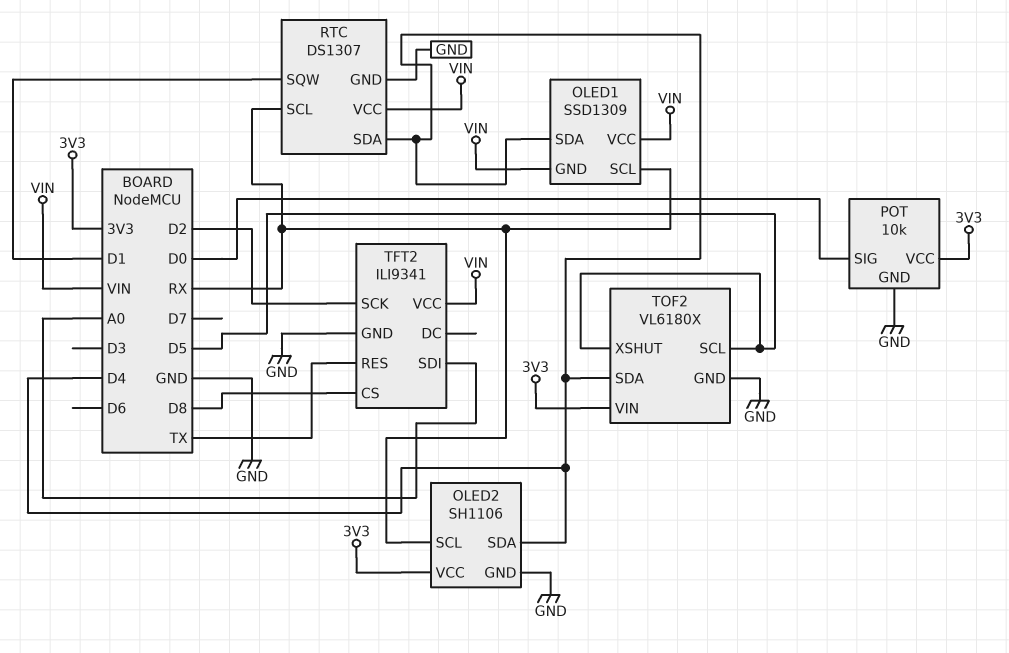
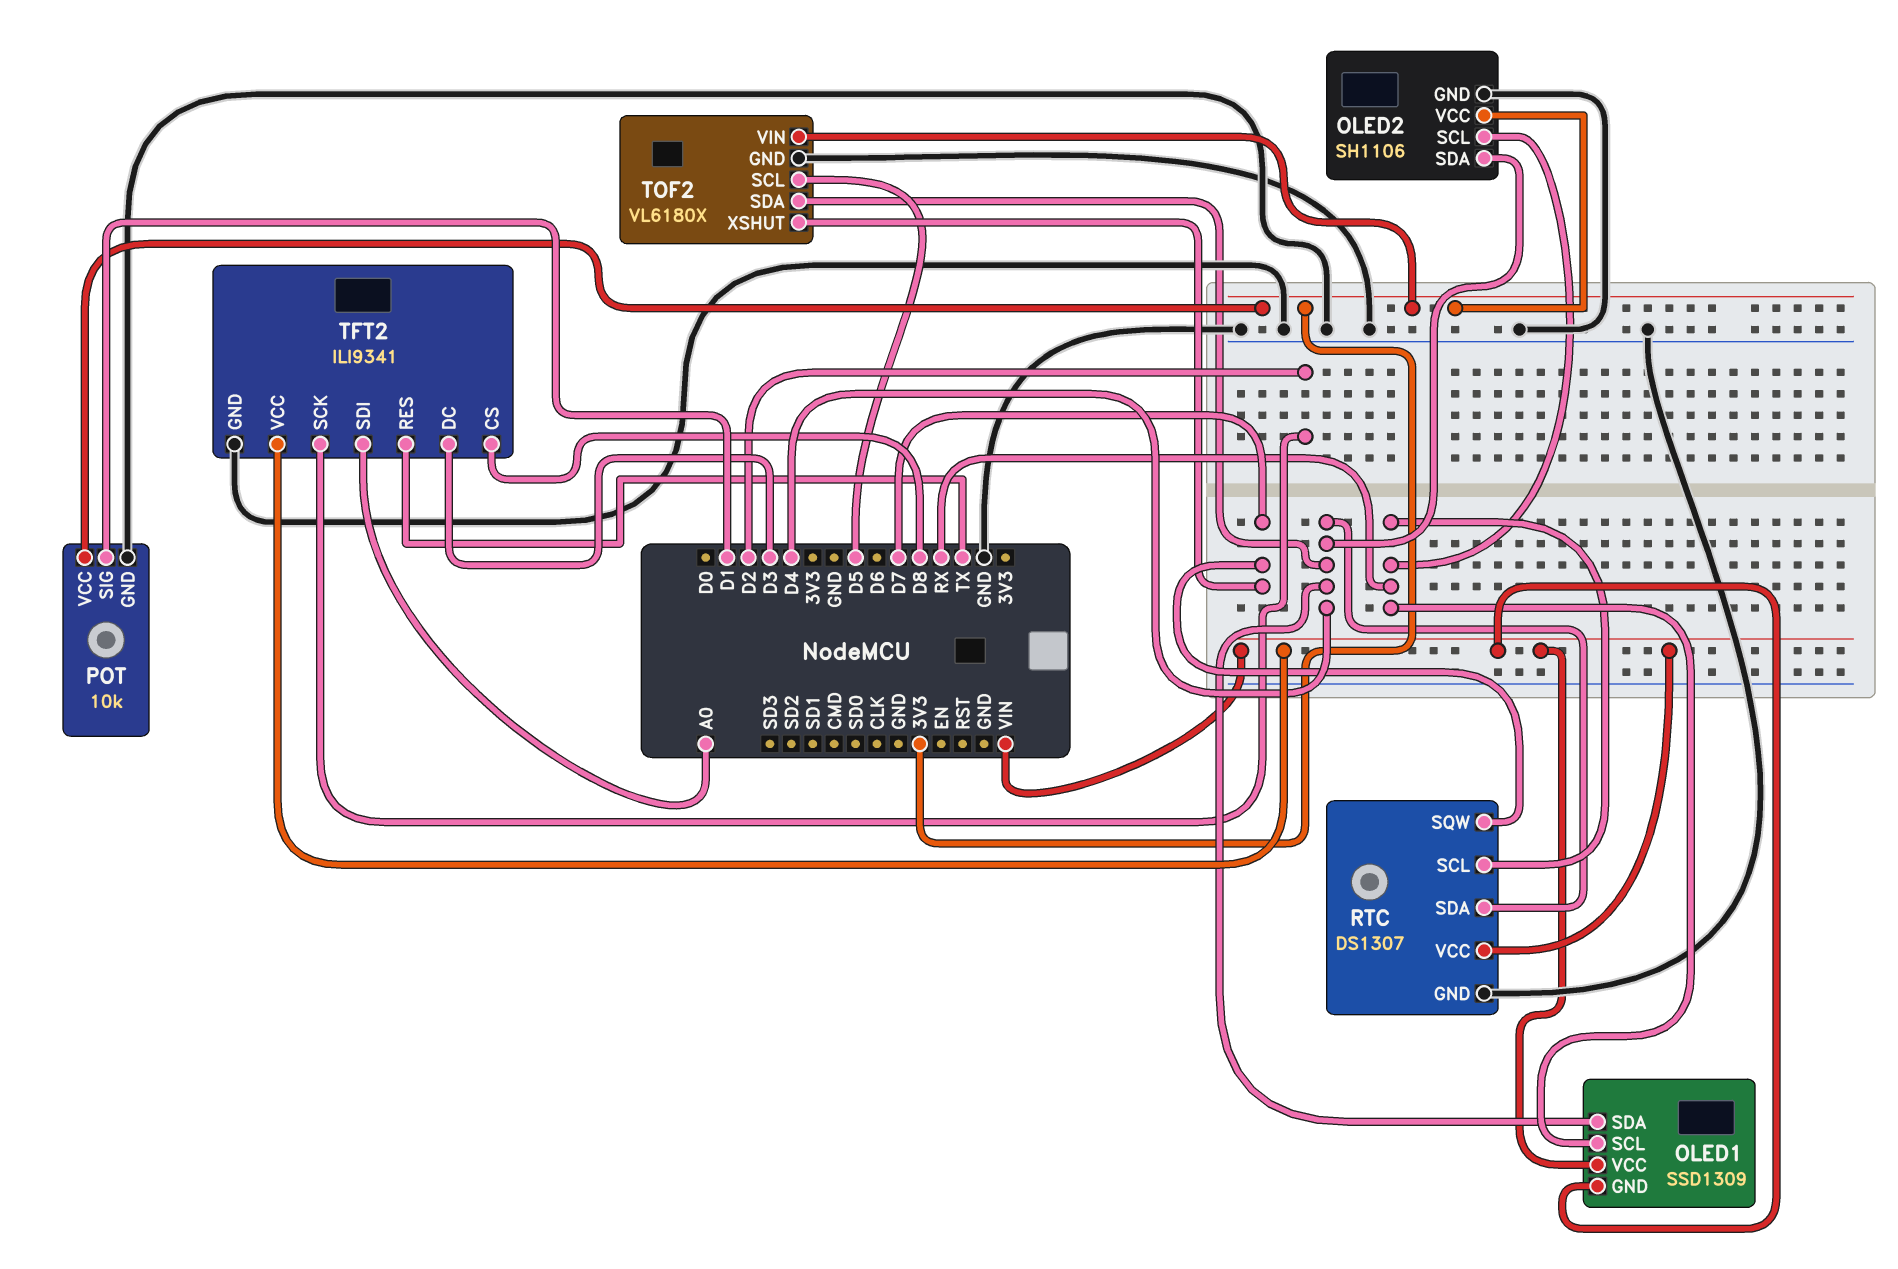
POT pin SIG: D0 -> D1
RTC pin SQW: D1 -> D7
TFT2 pin DC: none -> D3
TOF2 pin XSHUT: D5 -> D7

